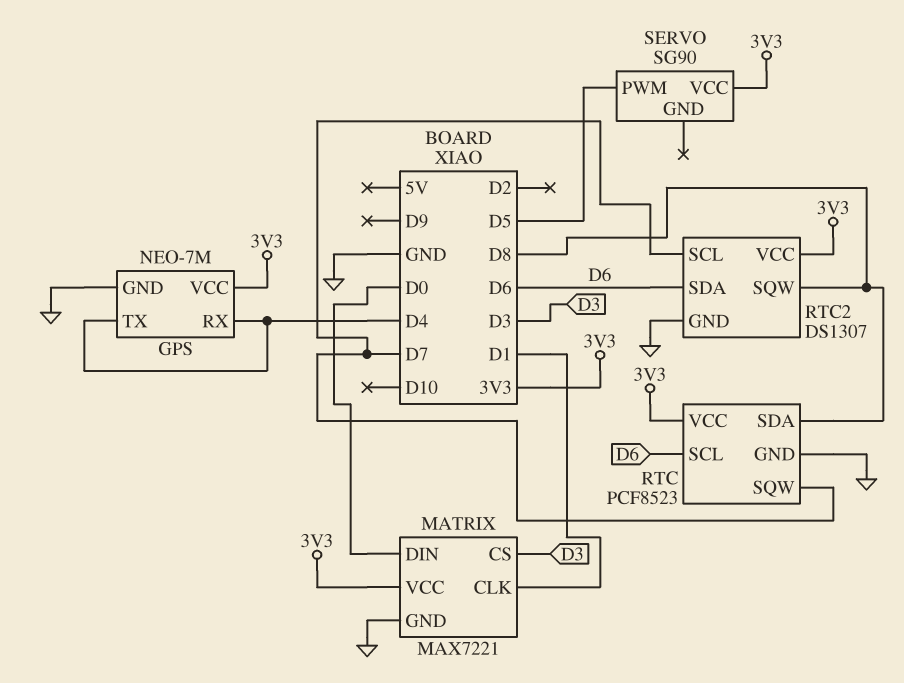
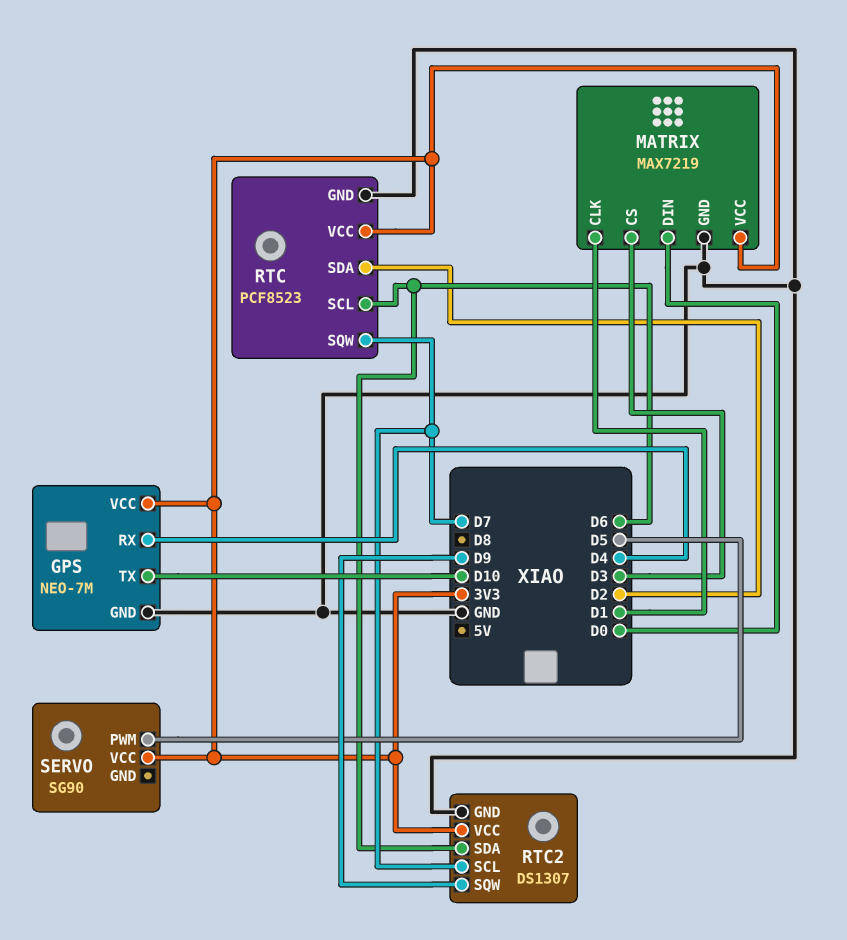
GPS pin TX: D4 -> D10
MATRIX: MAX7221 -> MAX7219
RTC pin SDA: D8 -> D2
RTC2 pin SQW: D8 -> D9

